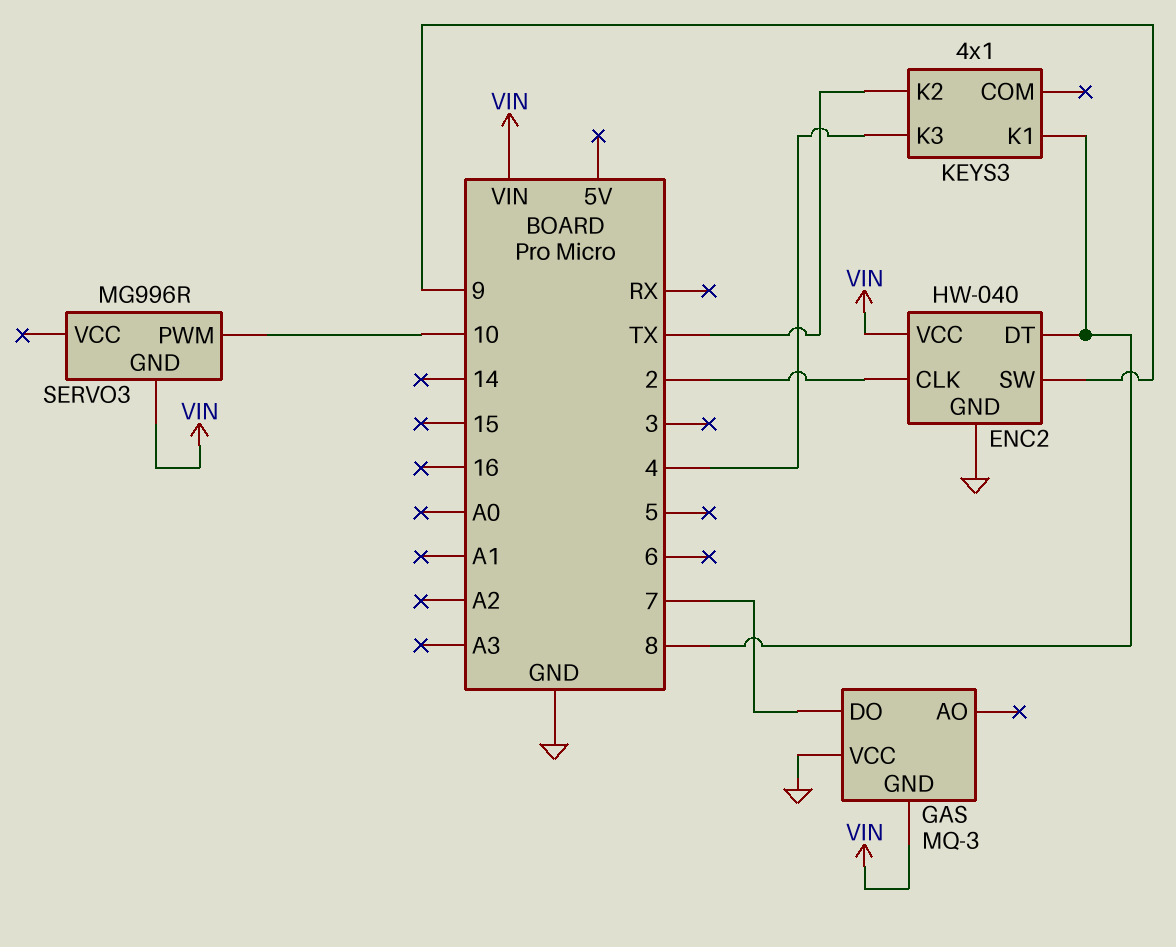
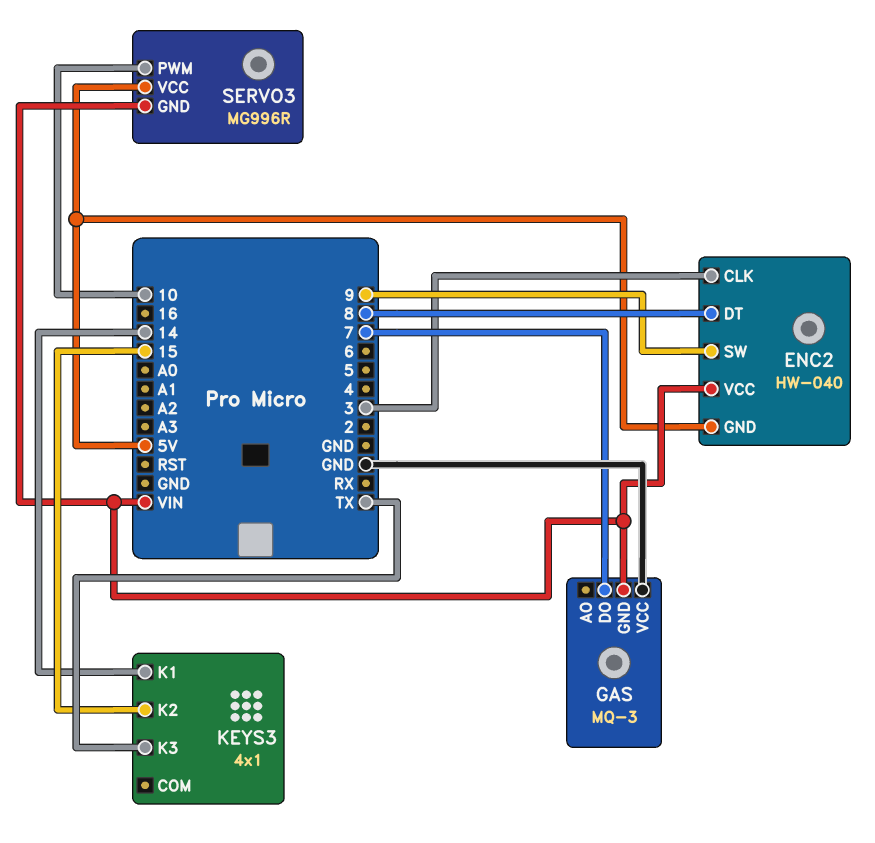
ENC2 pin CLK: 2 -> 3
ENC2 pin GND: GND -> 5V
KEYS3 pin K1: 8 -> 14
KEYS3 pin K2: TX -> 15
KEYS3 pin K3: 4 -> TX
SERVO3 pin VCC: none -> 5V

